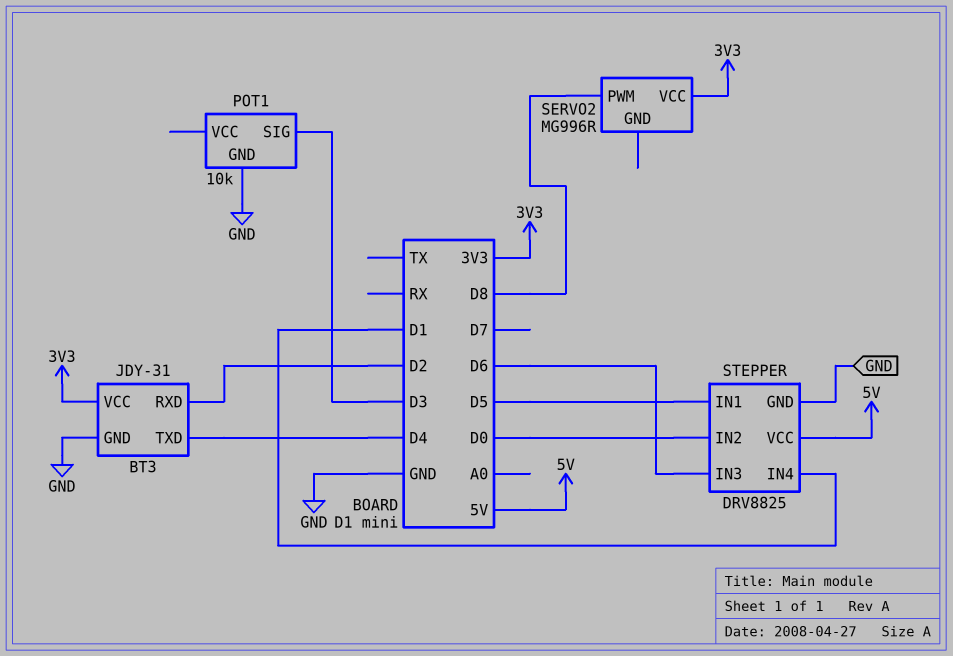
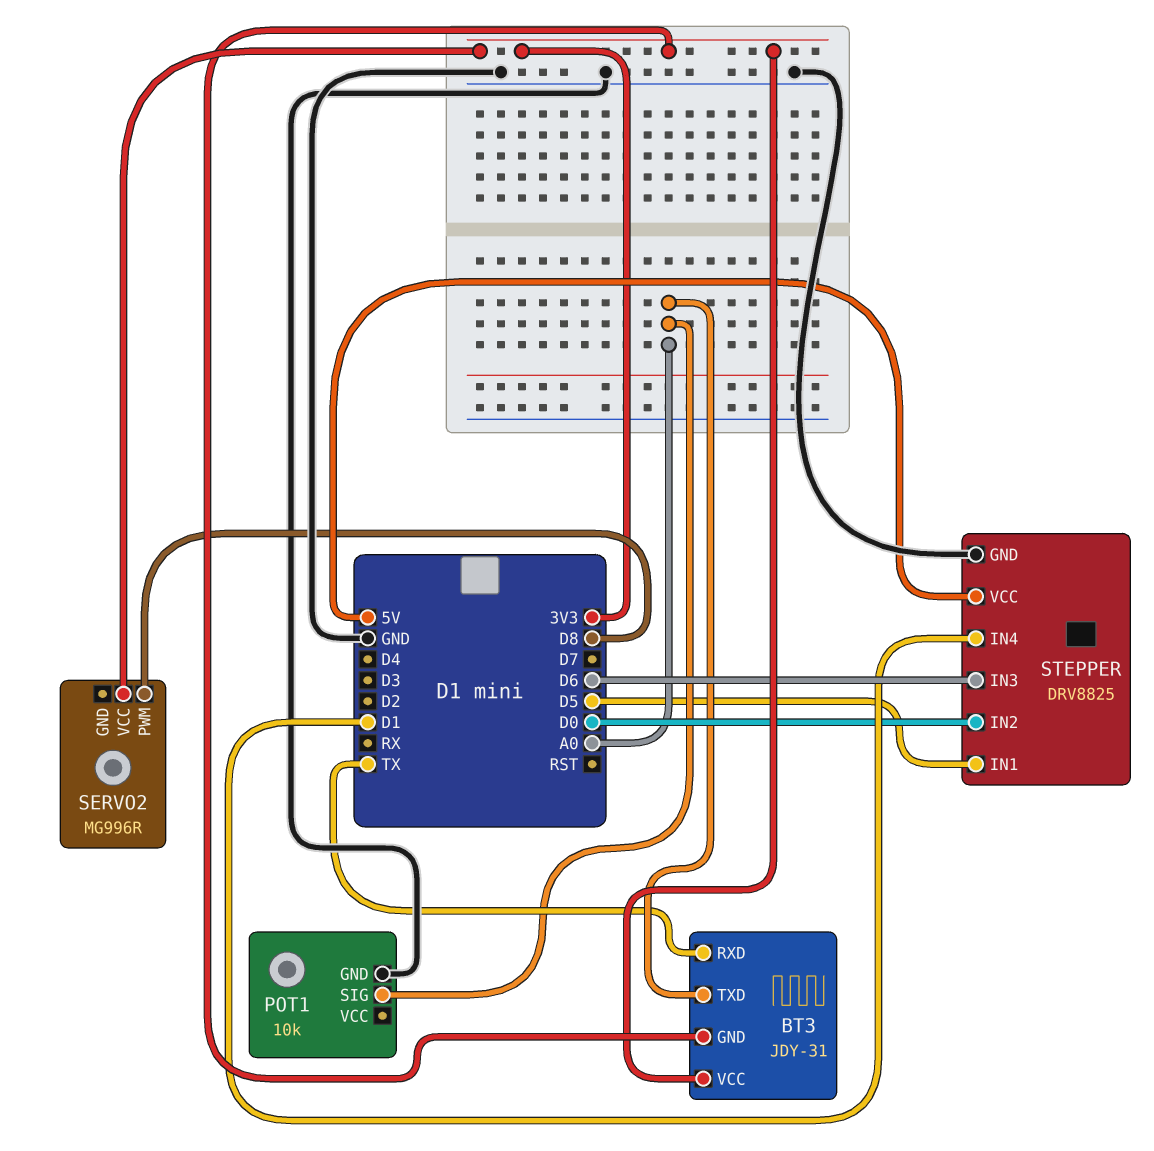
BT3 pin GND: GND -> 3V3
BT3 pin RXD: D2 -> TX
BT3 pin TXD: D4 -> A0
POT1 pin SIG: D3 -> A0

